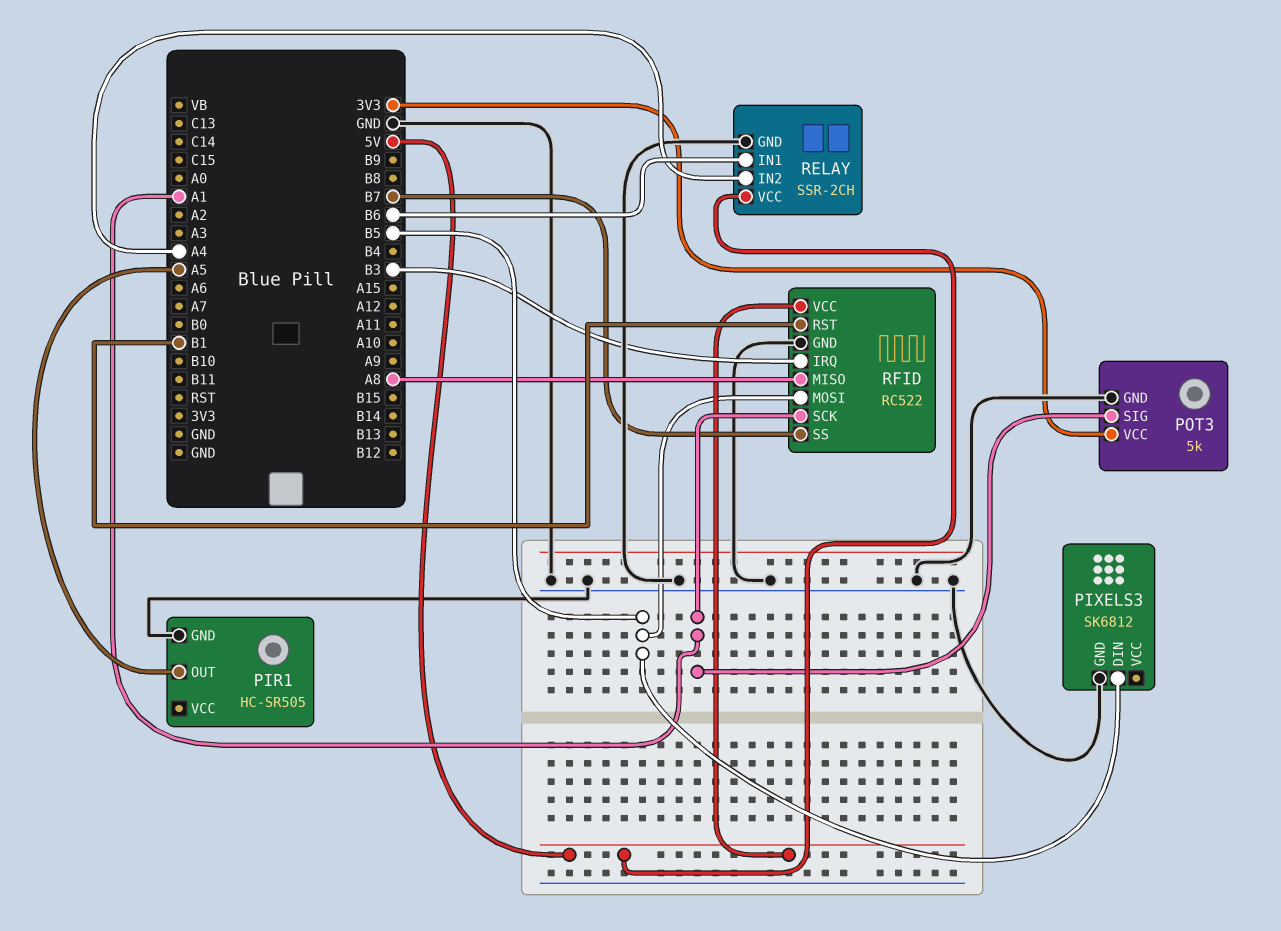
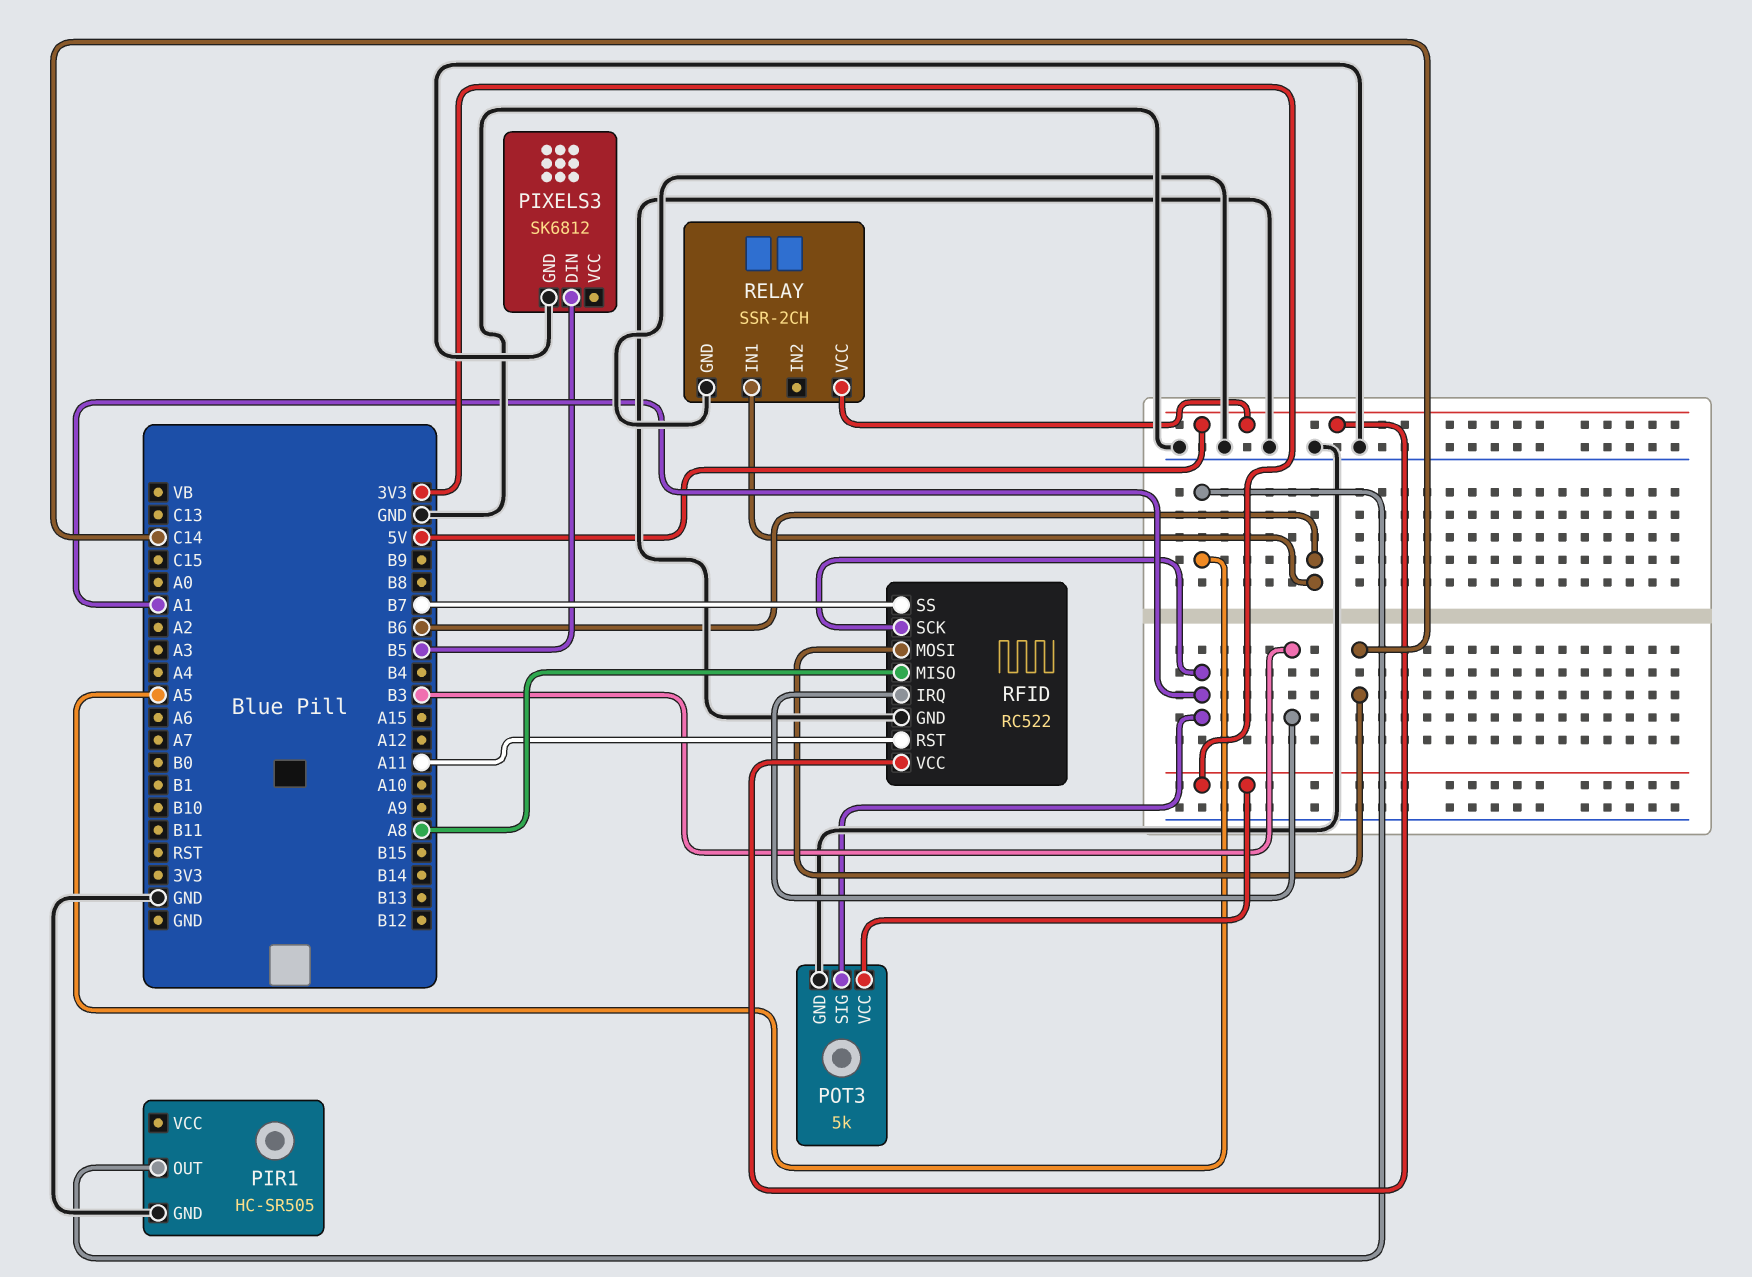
RELAY pin IN2: A4 -> none
RFID pin MOSI: B5 -> C14
RFID pin RST: B1 -> A11

